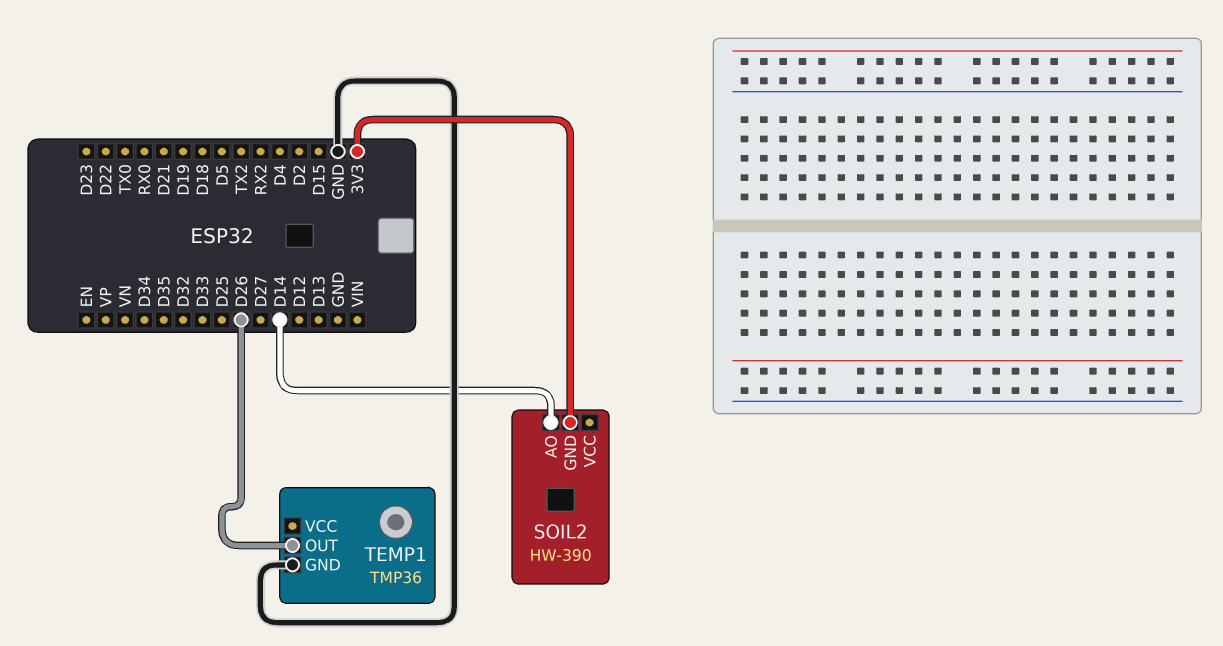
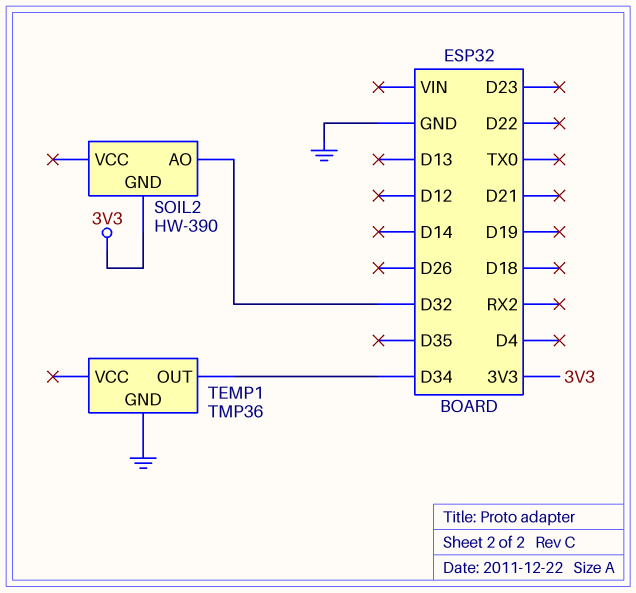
SOIL2 pin AO: D14 -> D32
TEMP1 pin OUT: D26 -> D34

